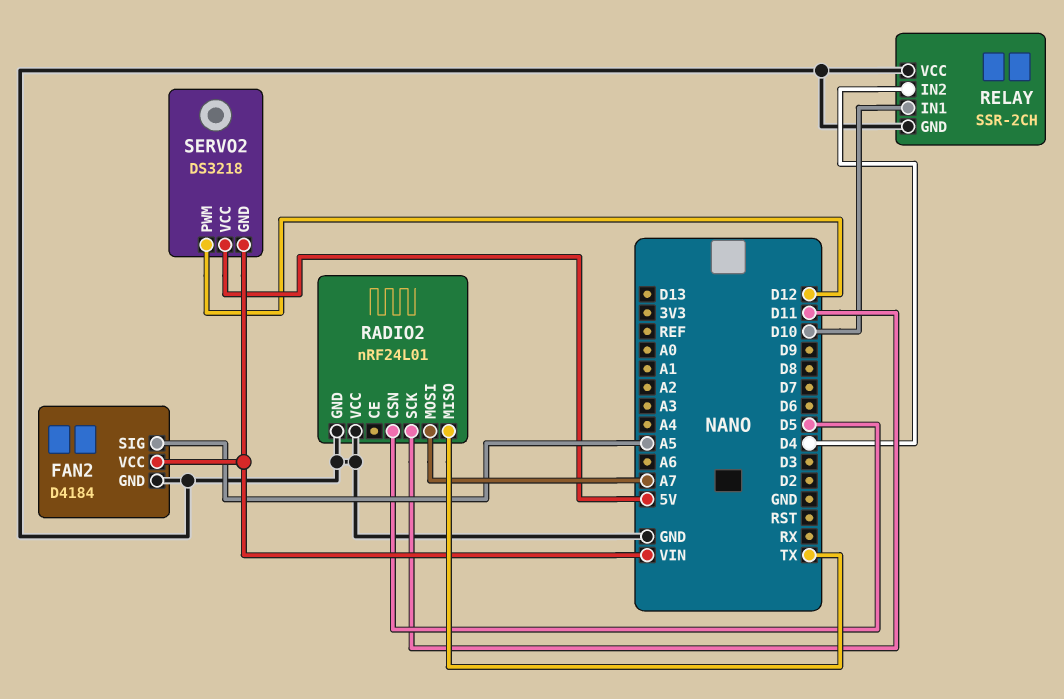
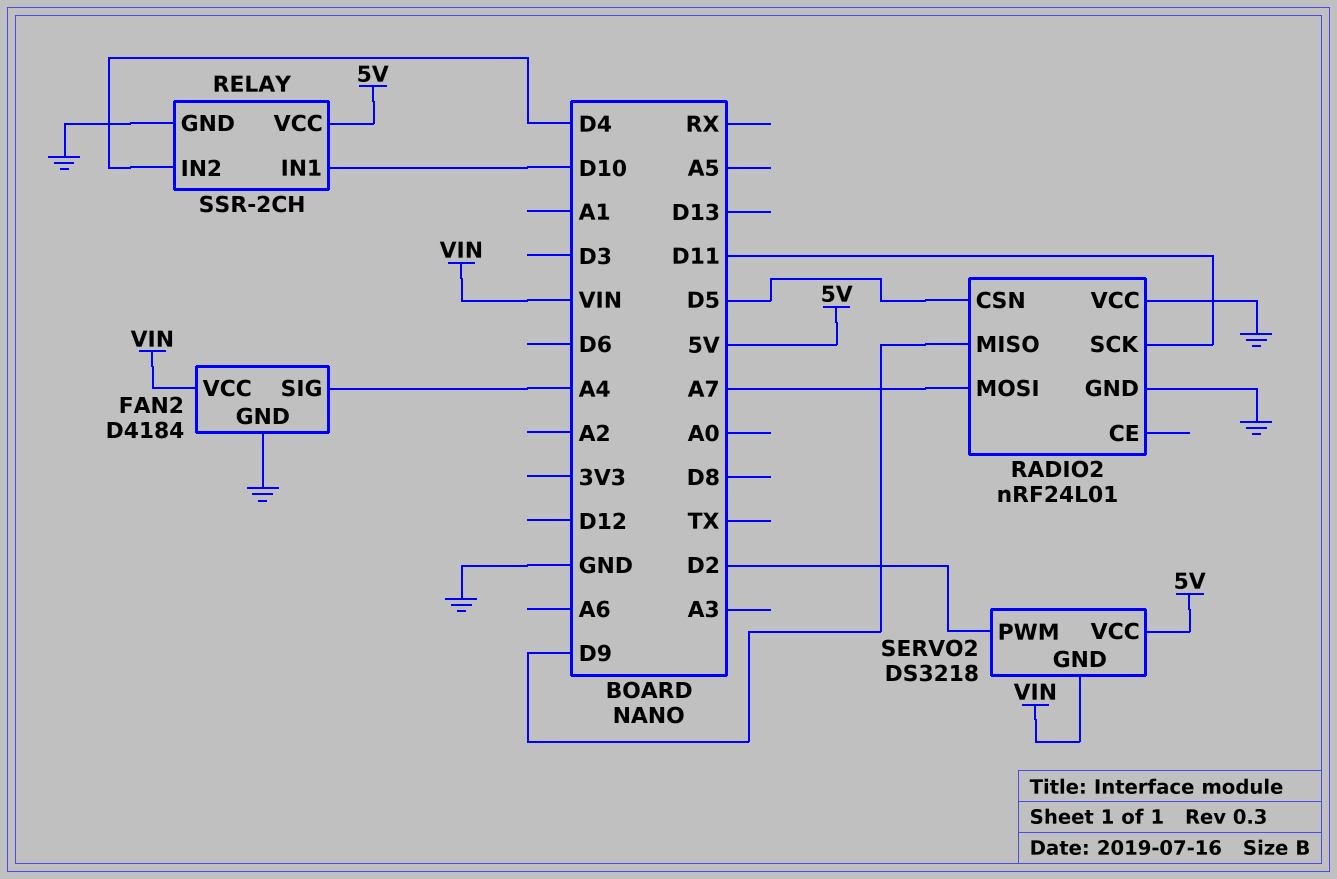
FAN2 pin SIG: A5 -> A4
RADIO2 pin MISO: TX -> D9
RELAY pin VCC: GND -> 5V
SERVO2 pin PWM: D12 -> D2

